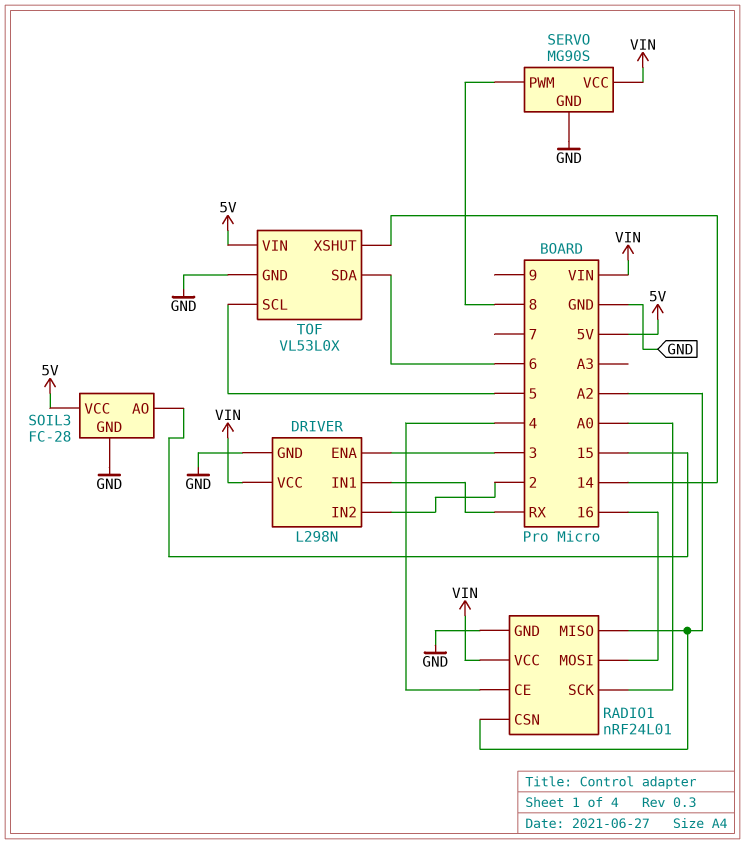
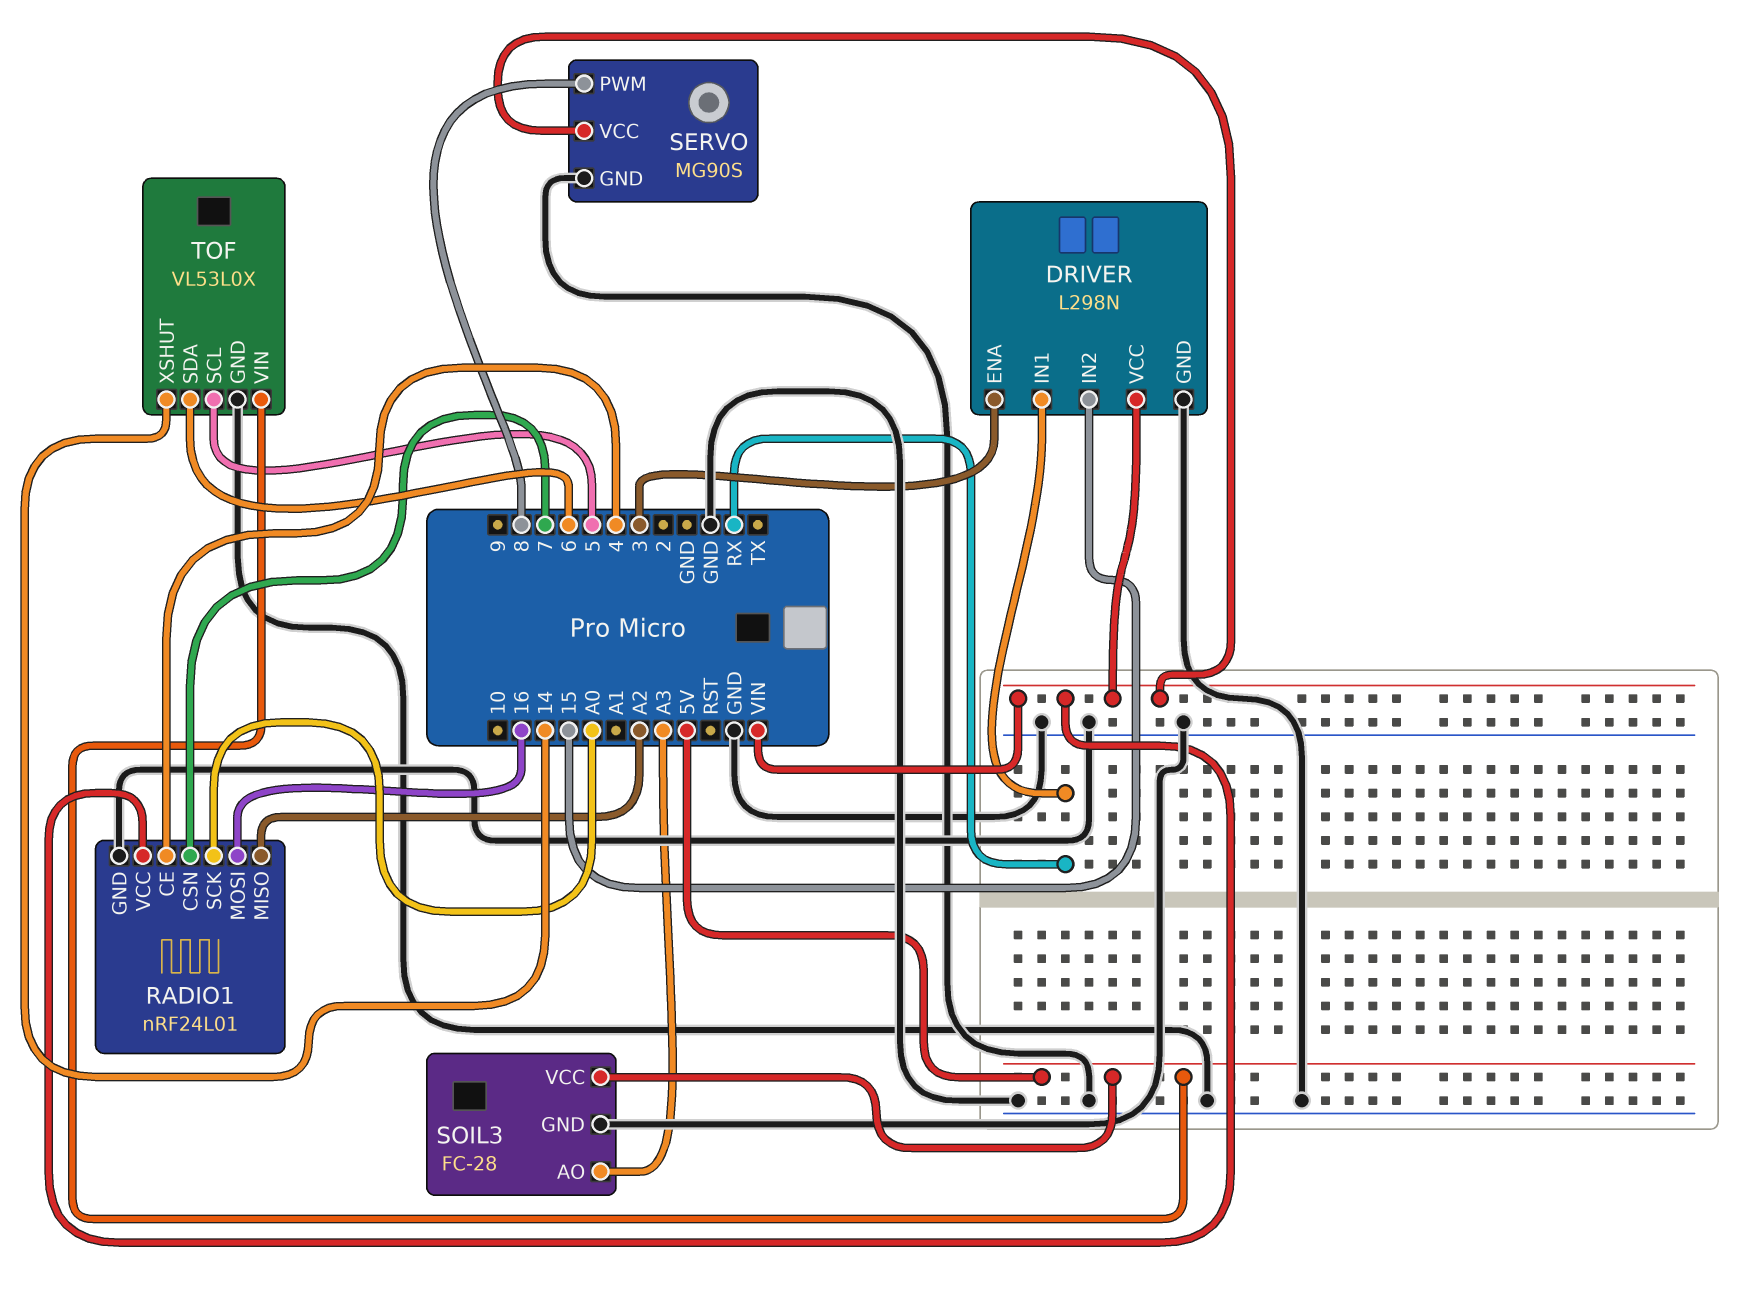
DRIVER pin IN2: 2 -> 15
RADIO1 pin CSN: A2 -> 7
SOIL3 pin AO: 15 -> A3

